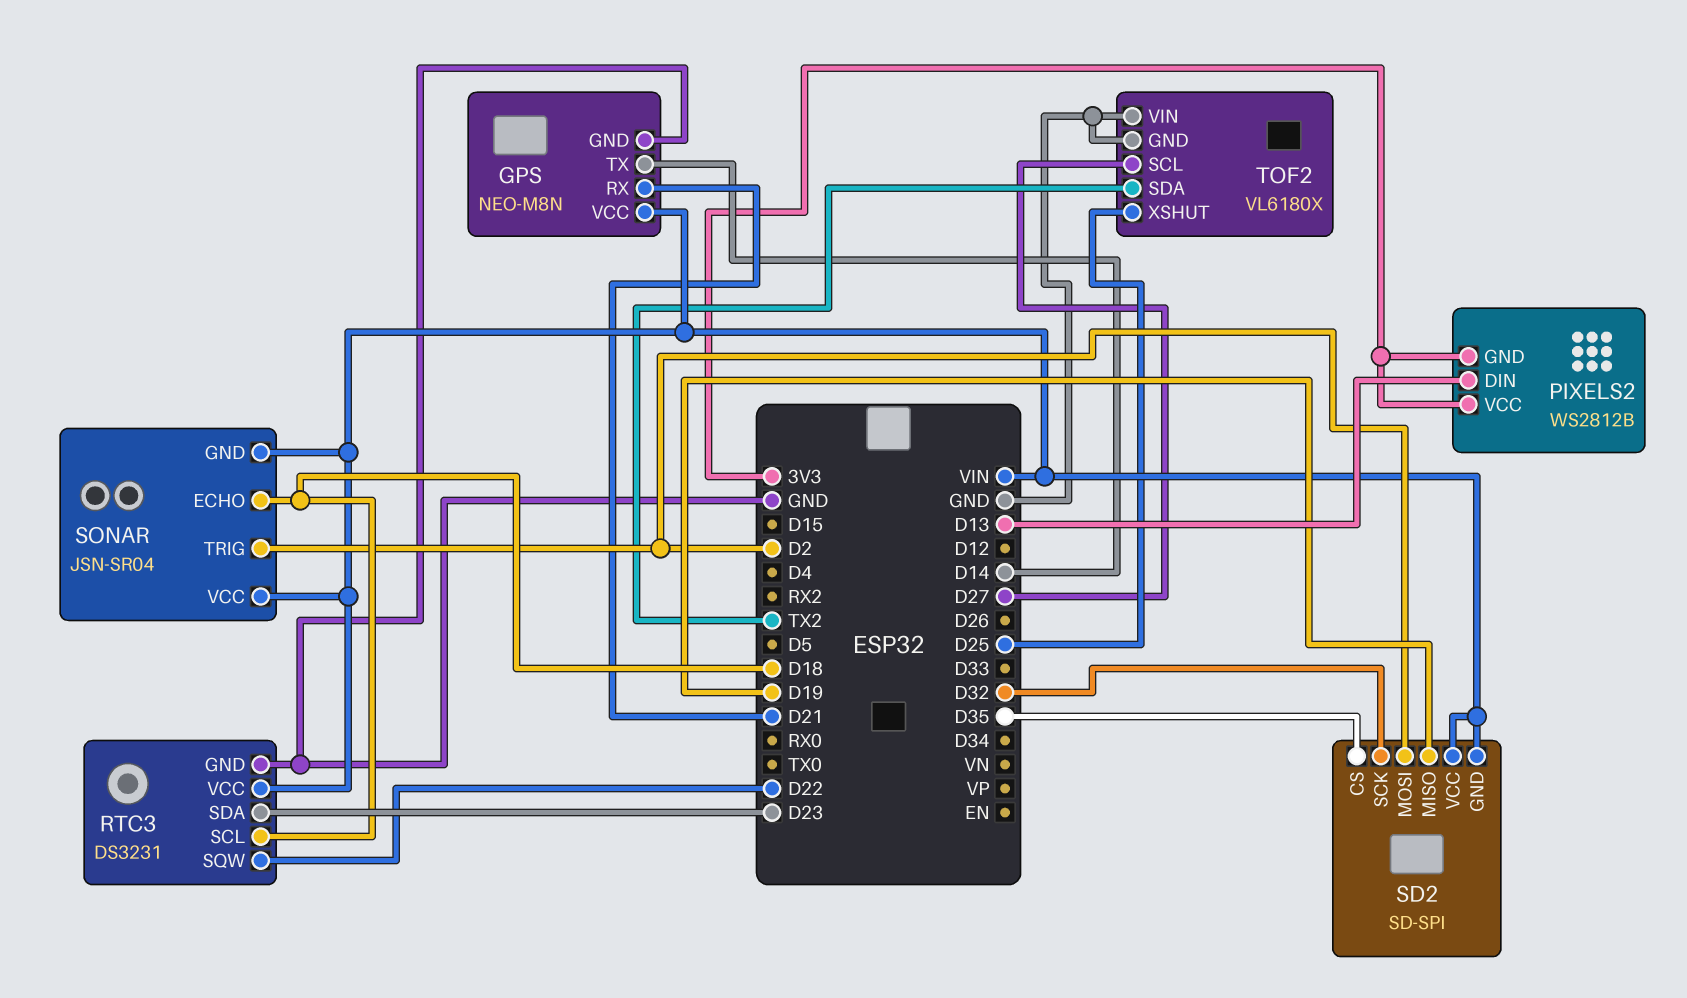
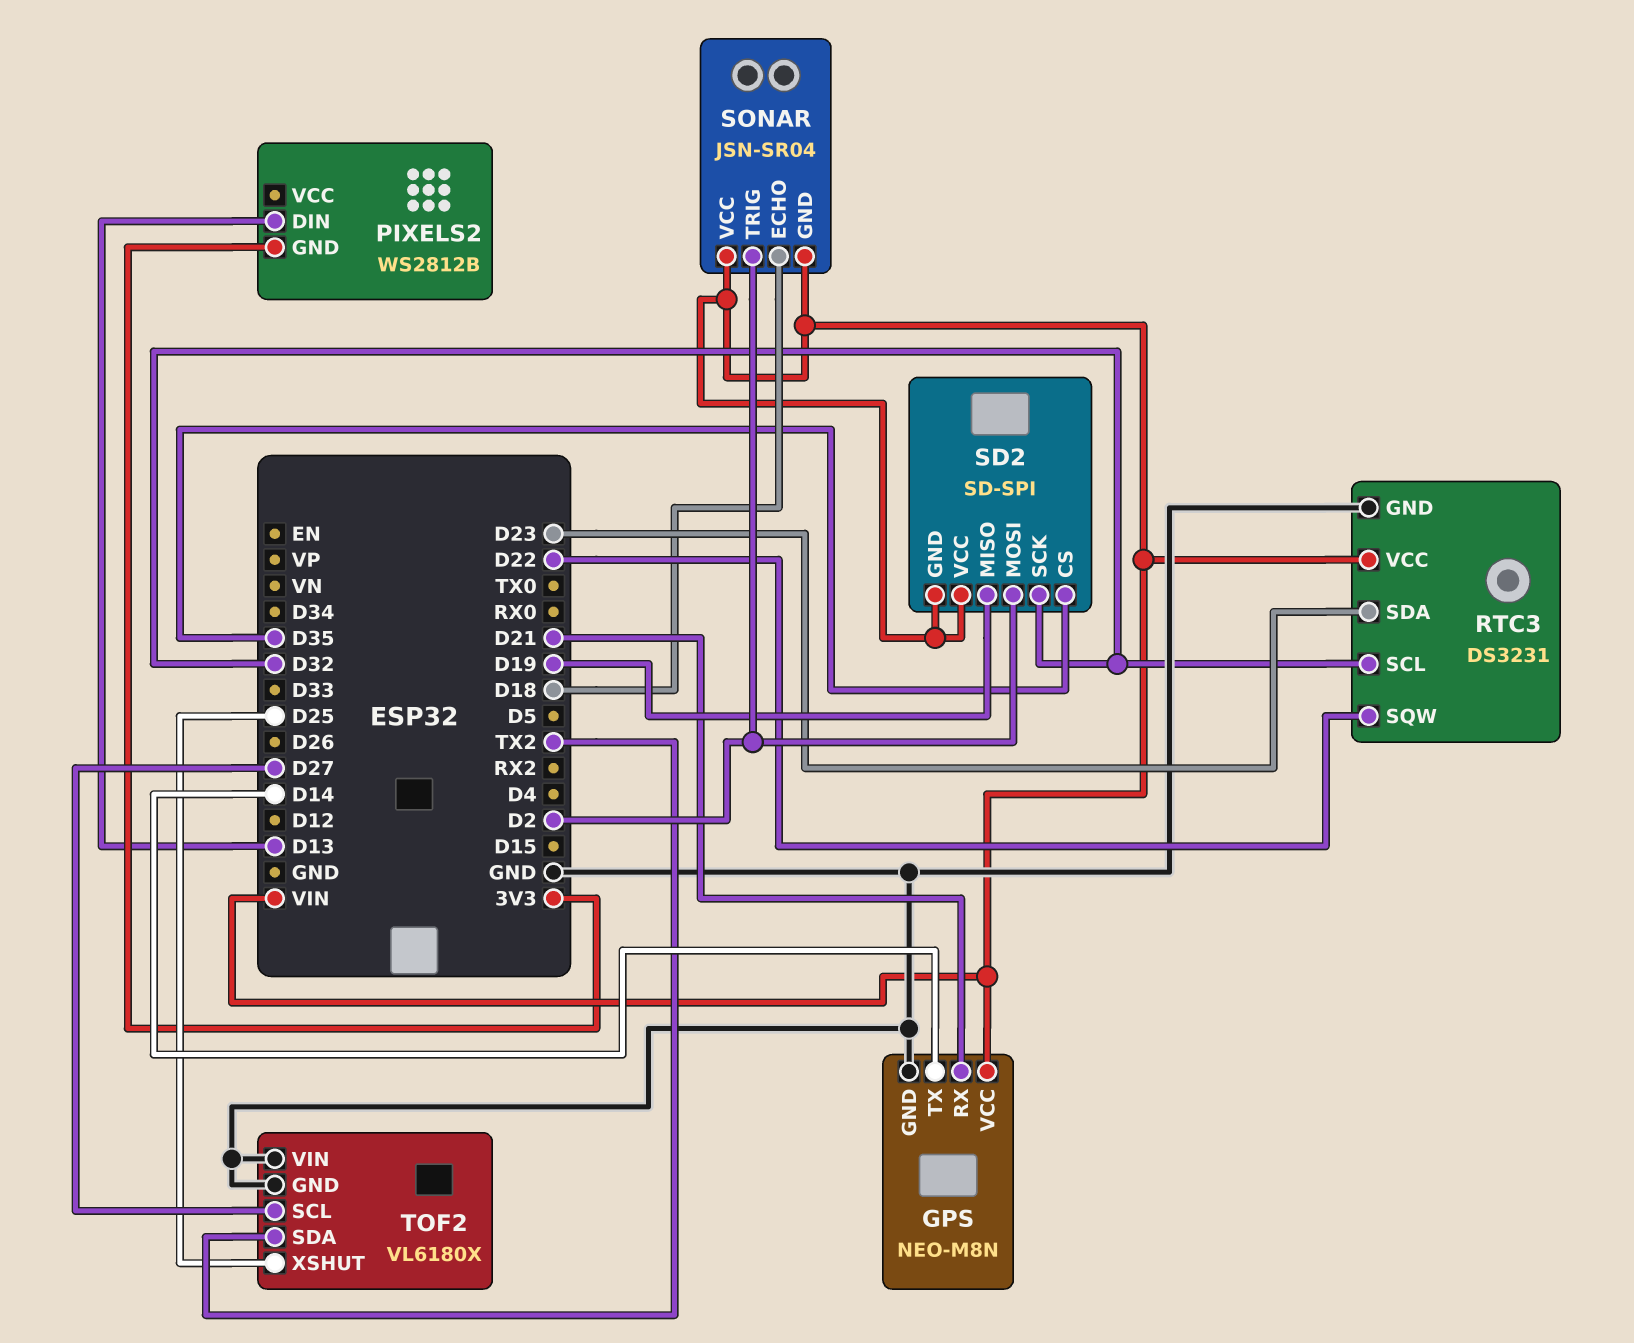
PIXELS2 pin VCC: 3V3 -> none
RTC3 pin SCL: D18 -> D32

